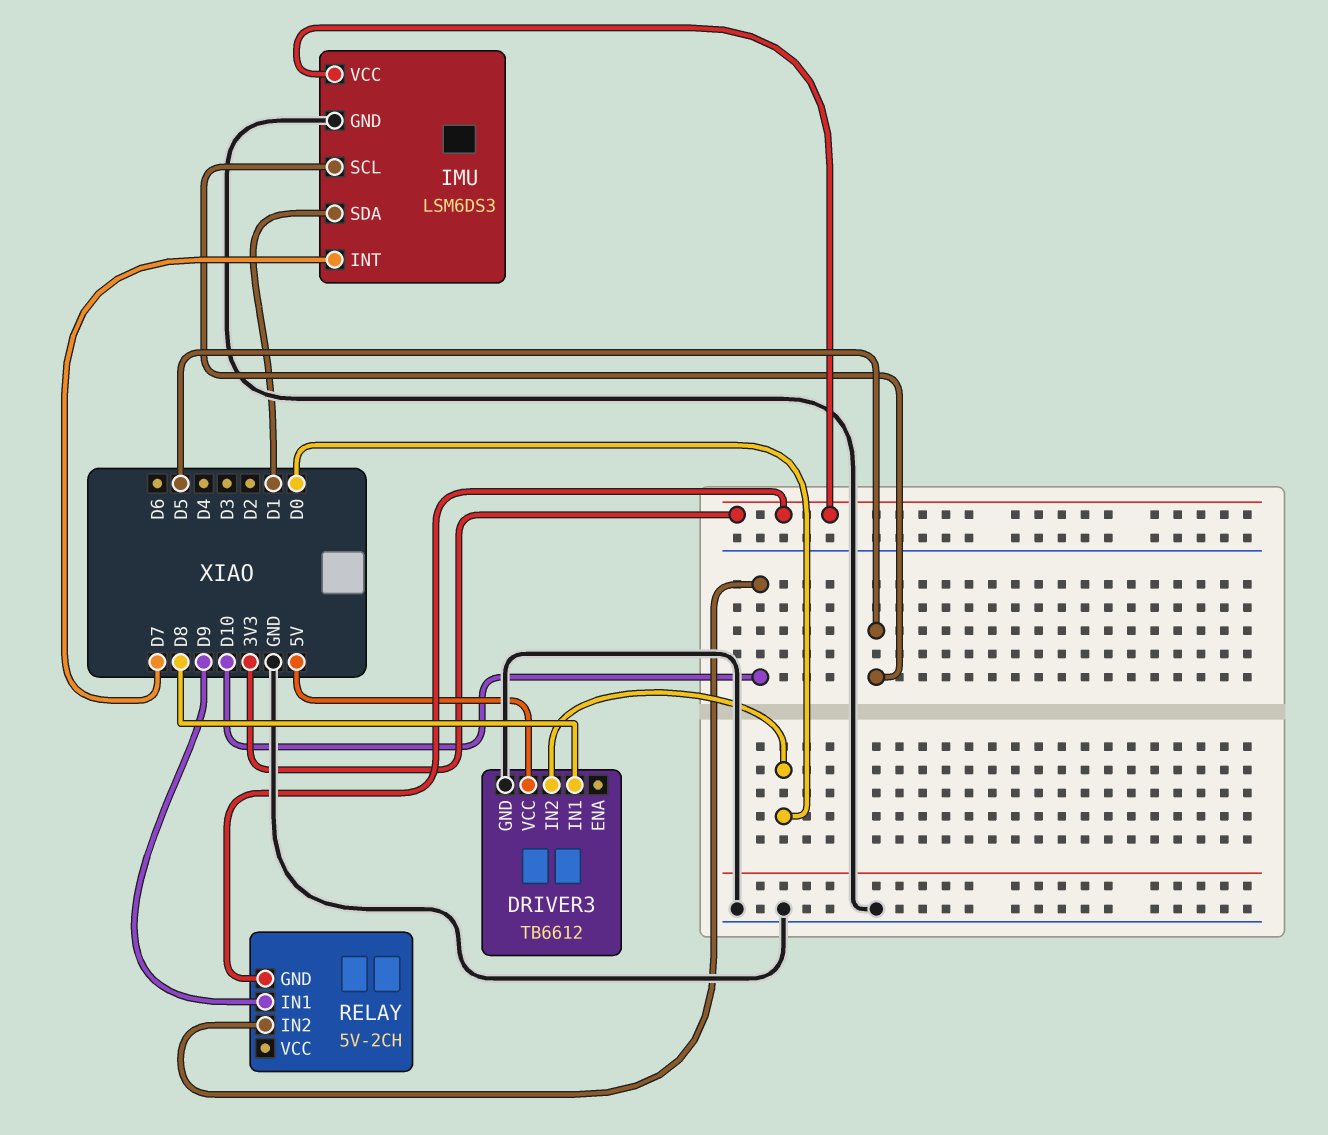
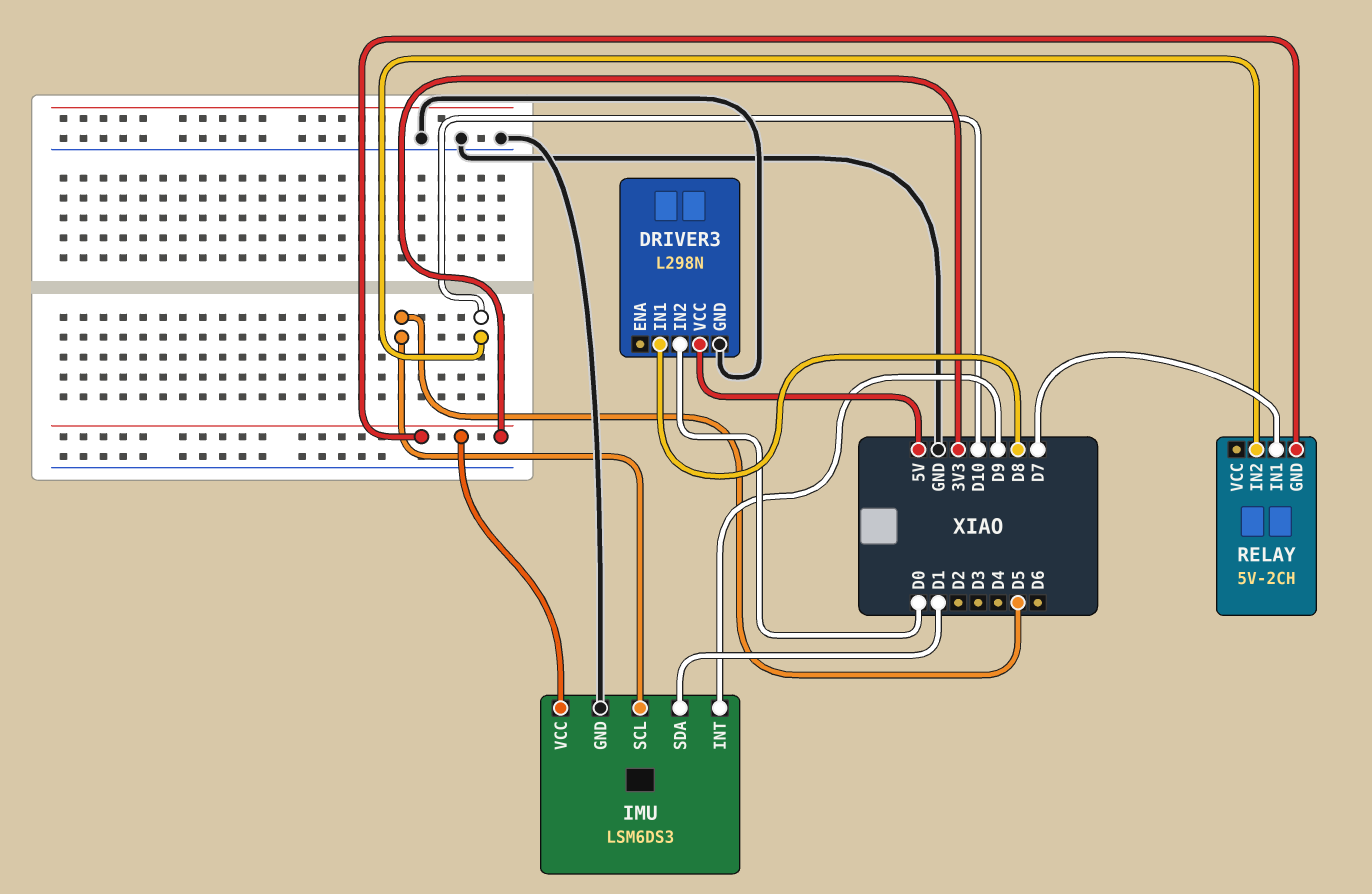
DRIVER3: TB6612 -> L298N
IMU pin INT: D7 -> D9
RELAY pin IN1: D9 -> D7

